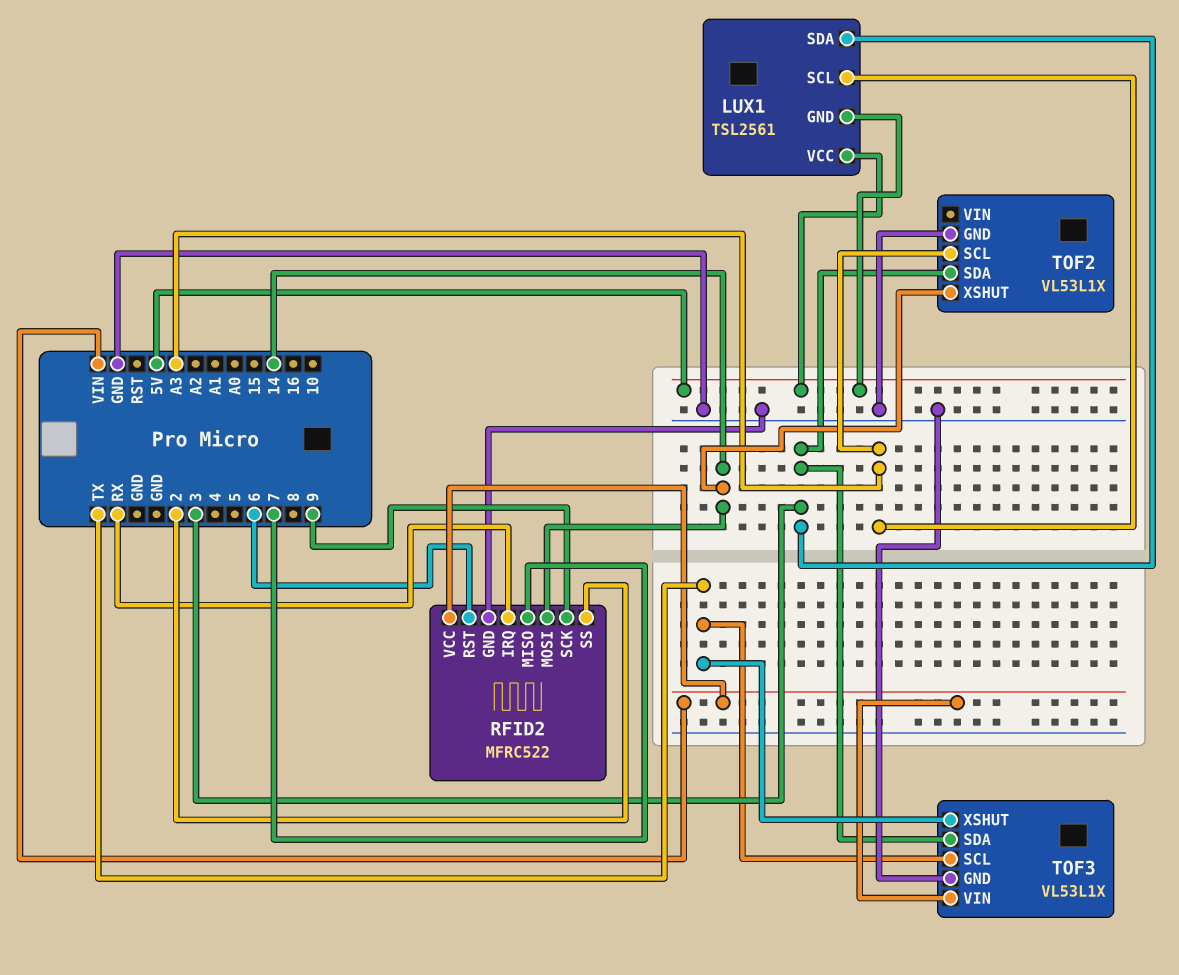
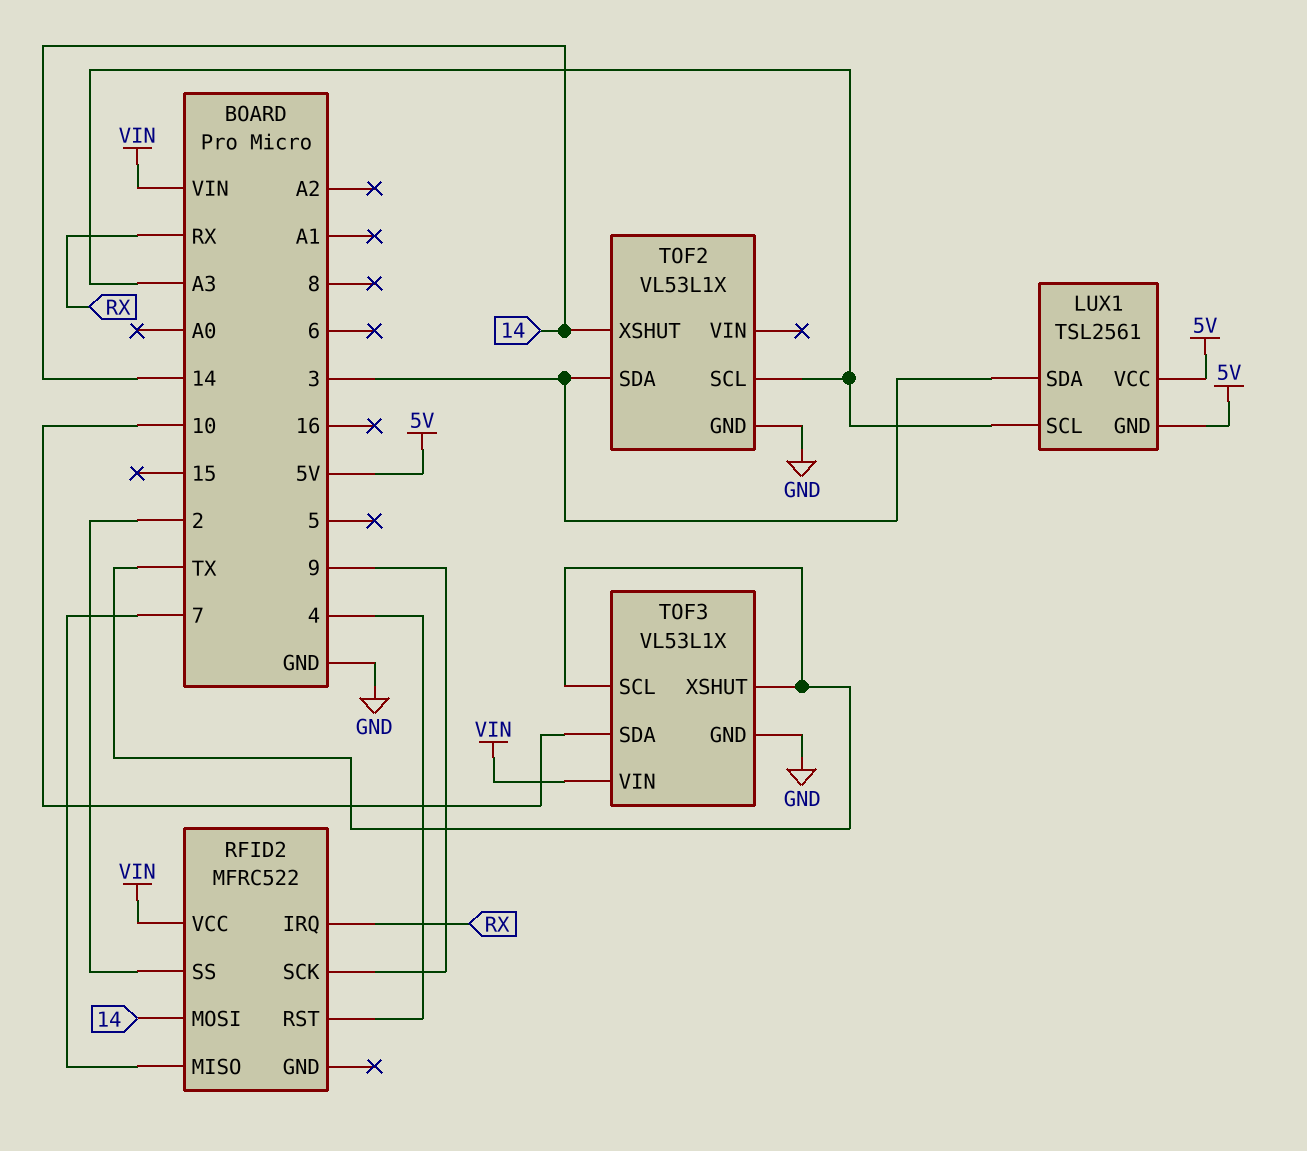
RFID2 pin GND: GND -> none
RFID2 pin RST: 6 -> 4
TOF3 pin SDA: 3 -> 10

